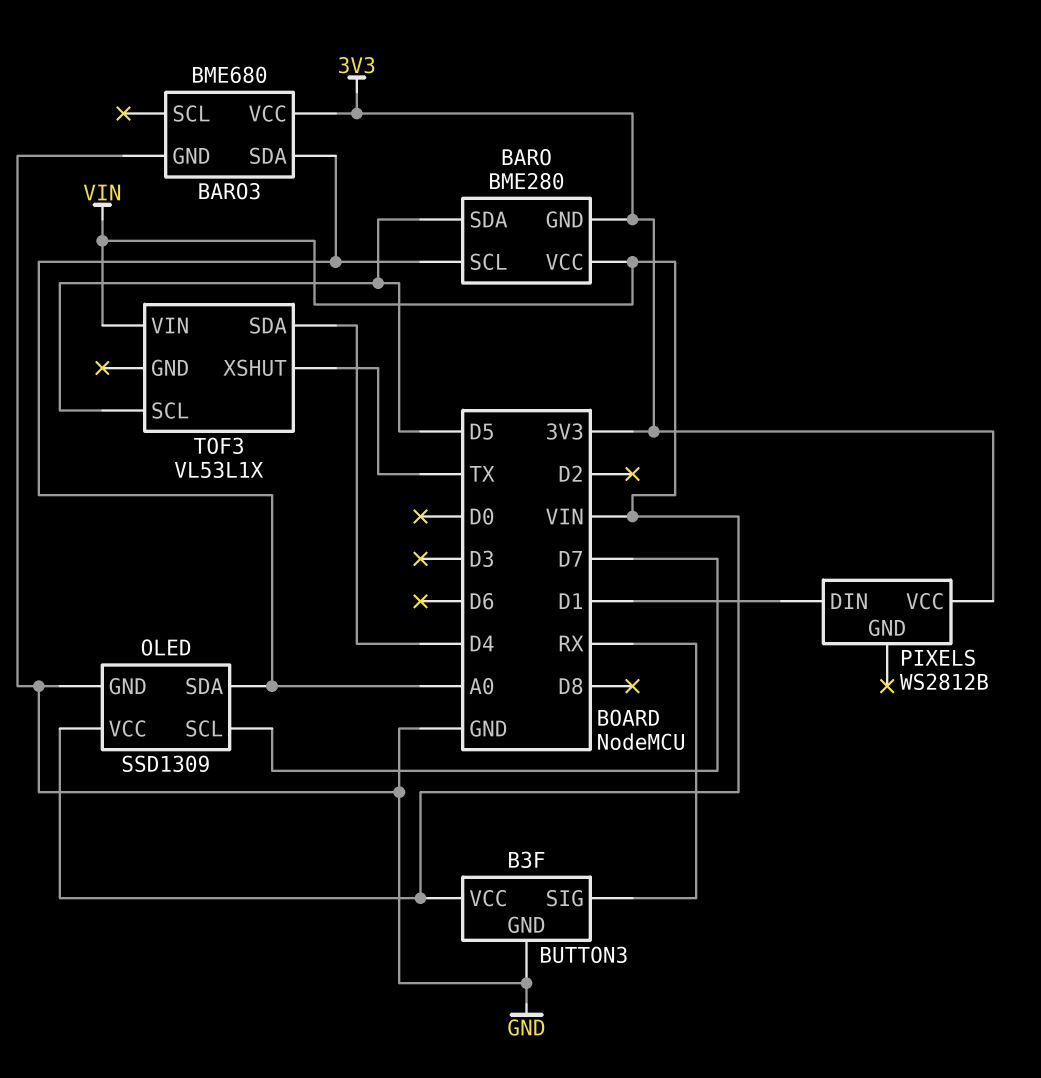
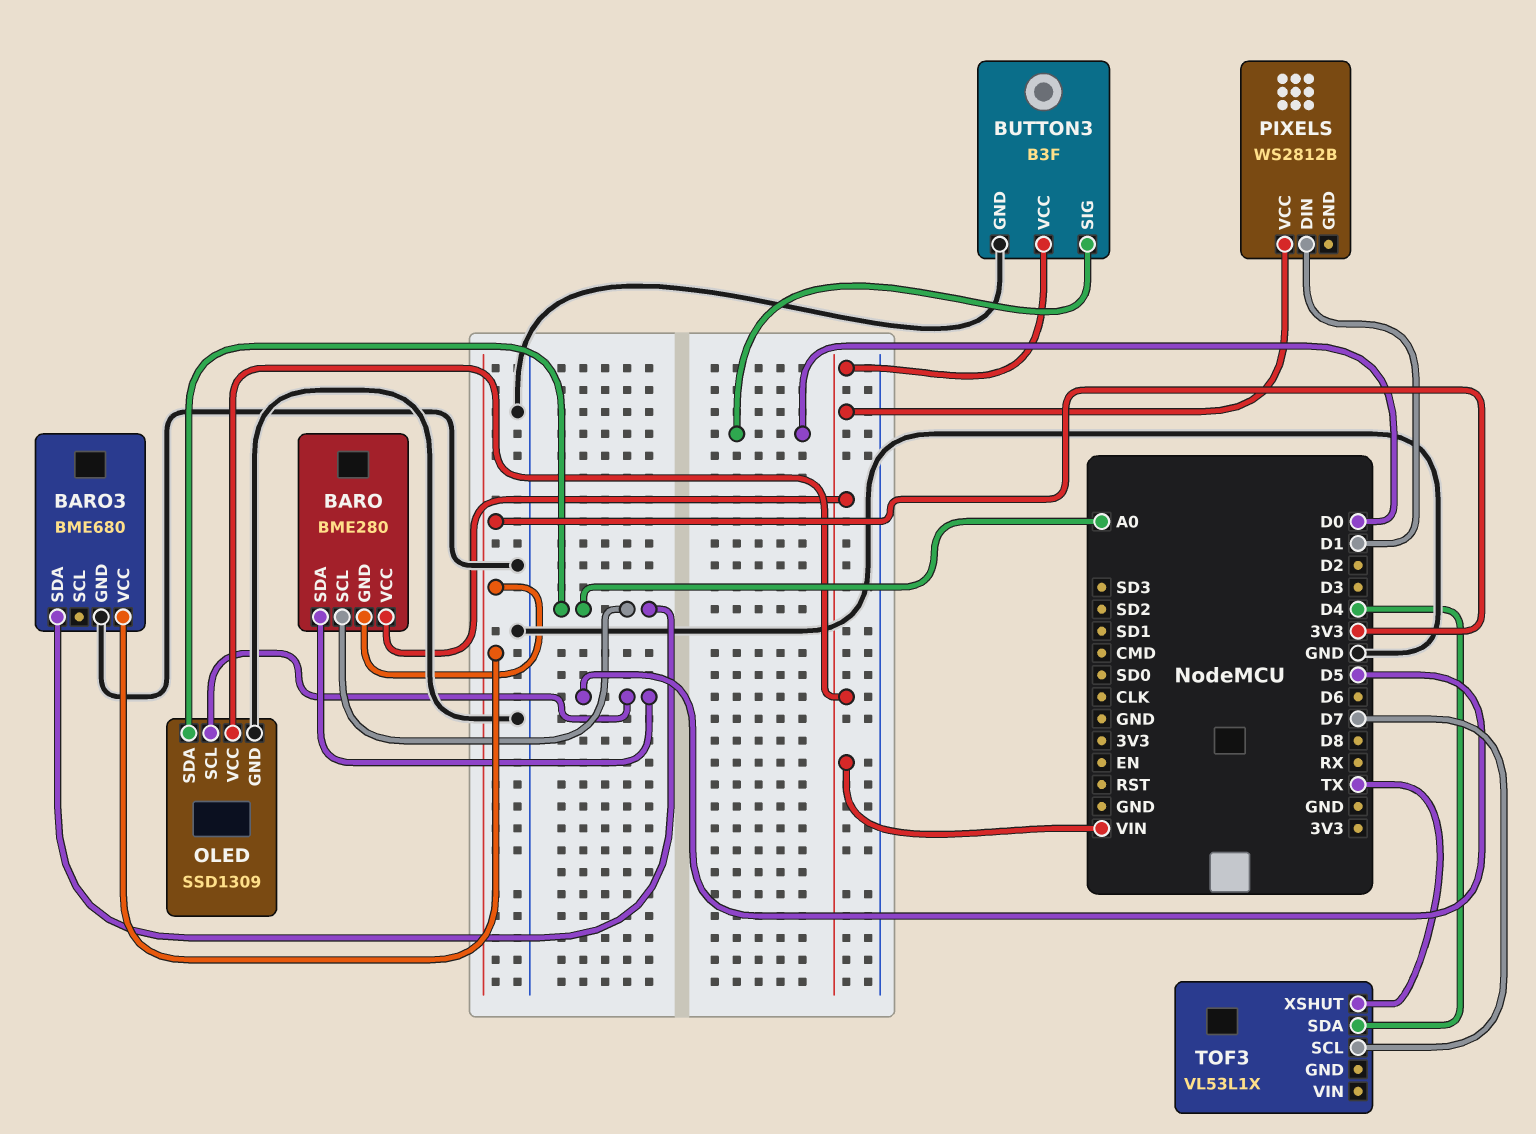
BUTTON3 pin SIG: RX -> D0
OLED pin SCL: D7 -> D5
PIXELS pin VCC: 3V3 -> VIN
TOF3 pin SCL: D5 -> D7
TOF3 pin VIN: VIN -> none

